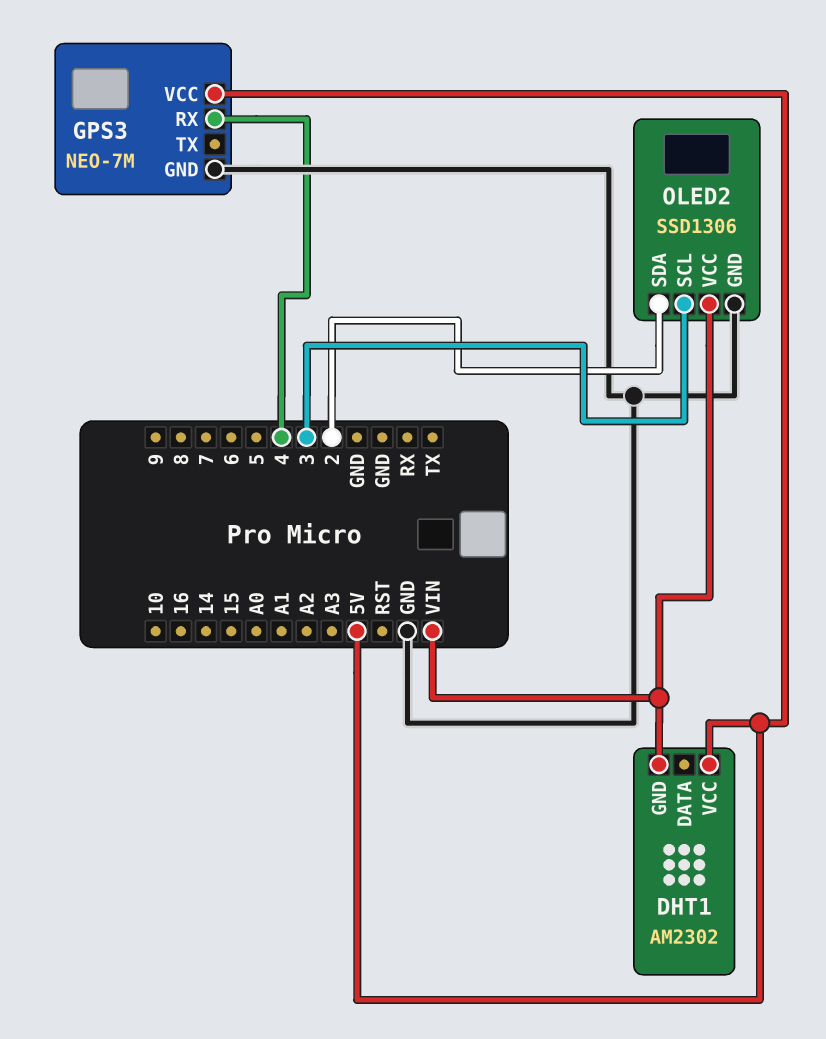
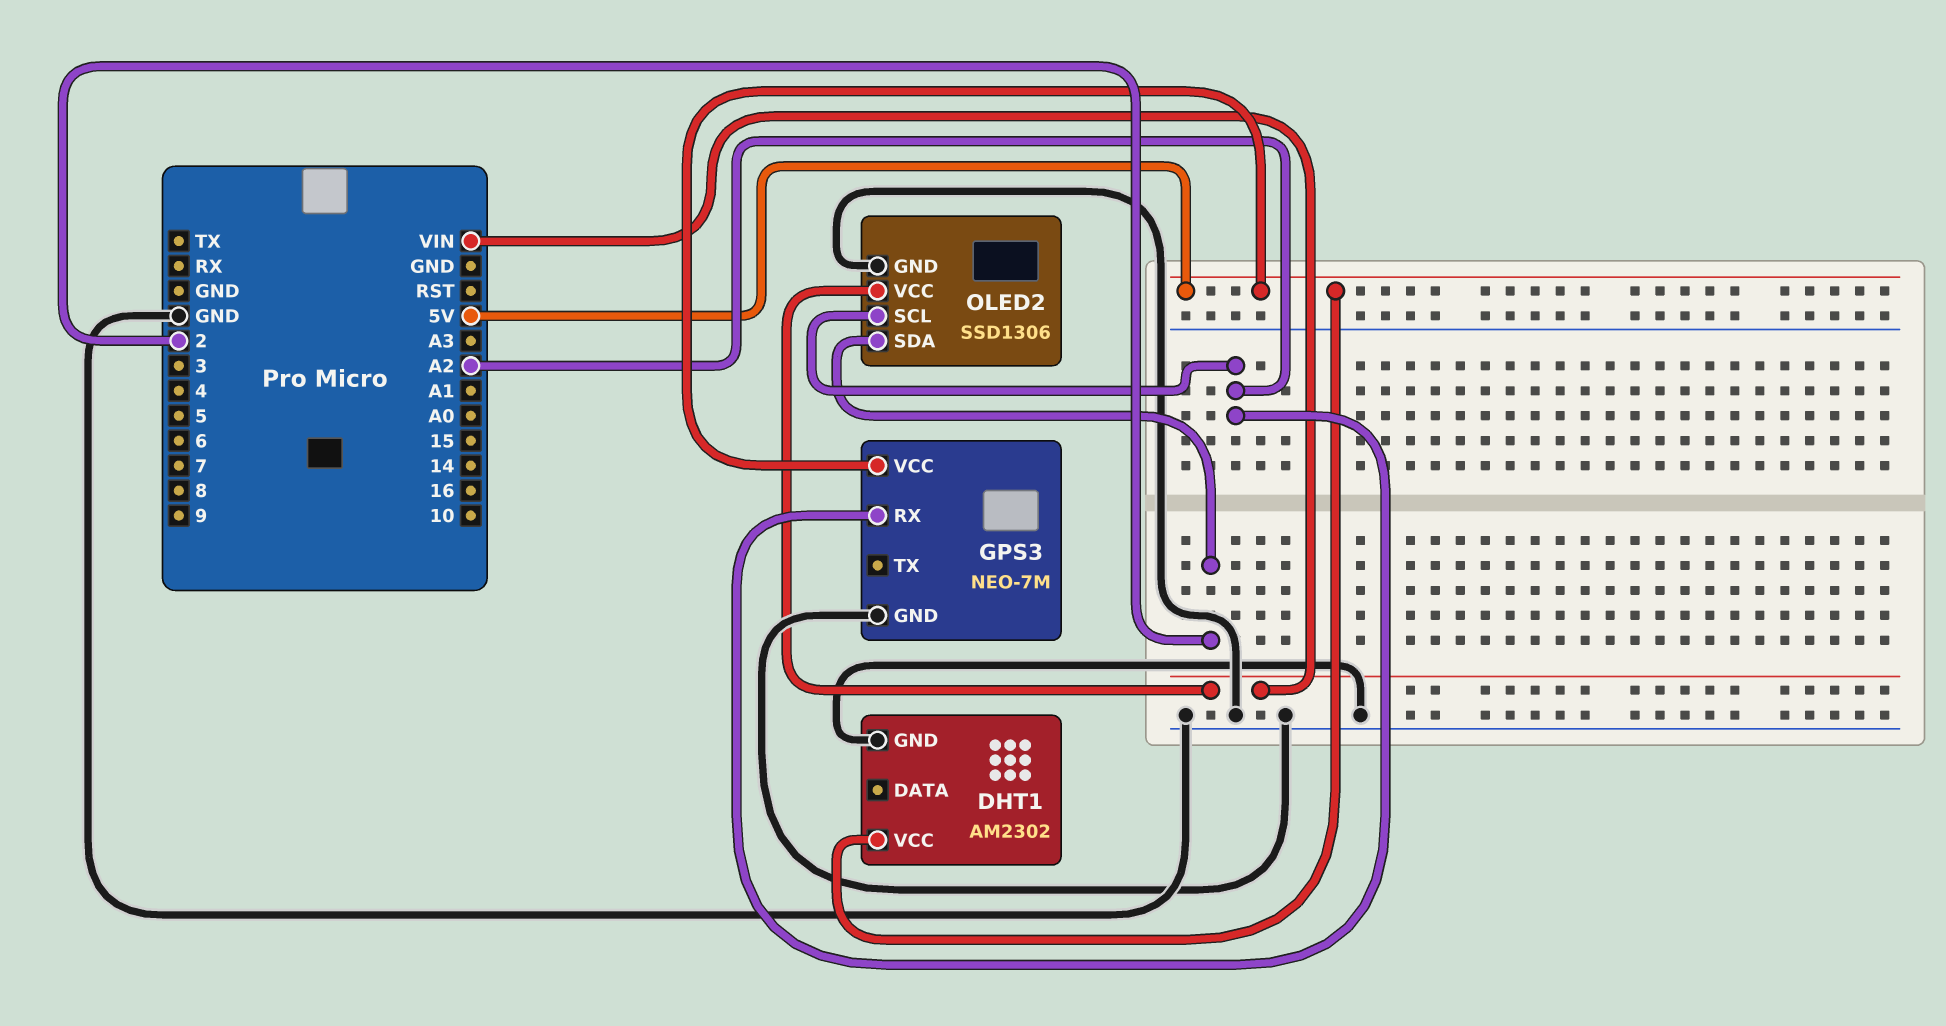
DHT1 pin GND: VIN -> GND
GPS3 pin RX: 4 -> A2
OLED2 pin SCL: 3 -> A2

